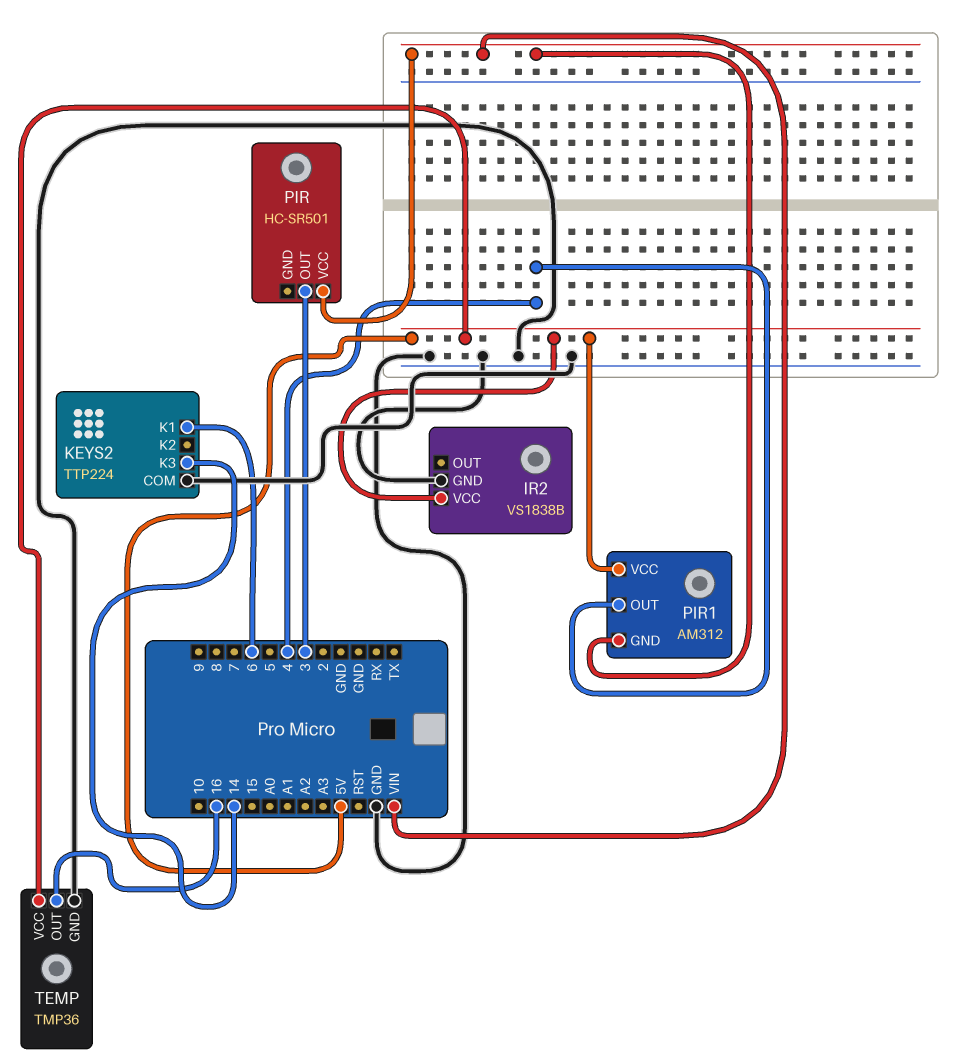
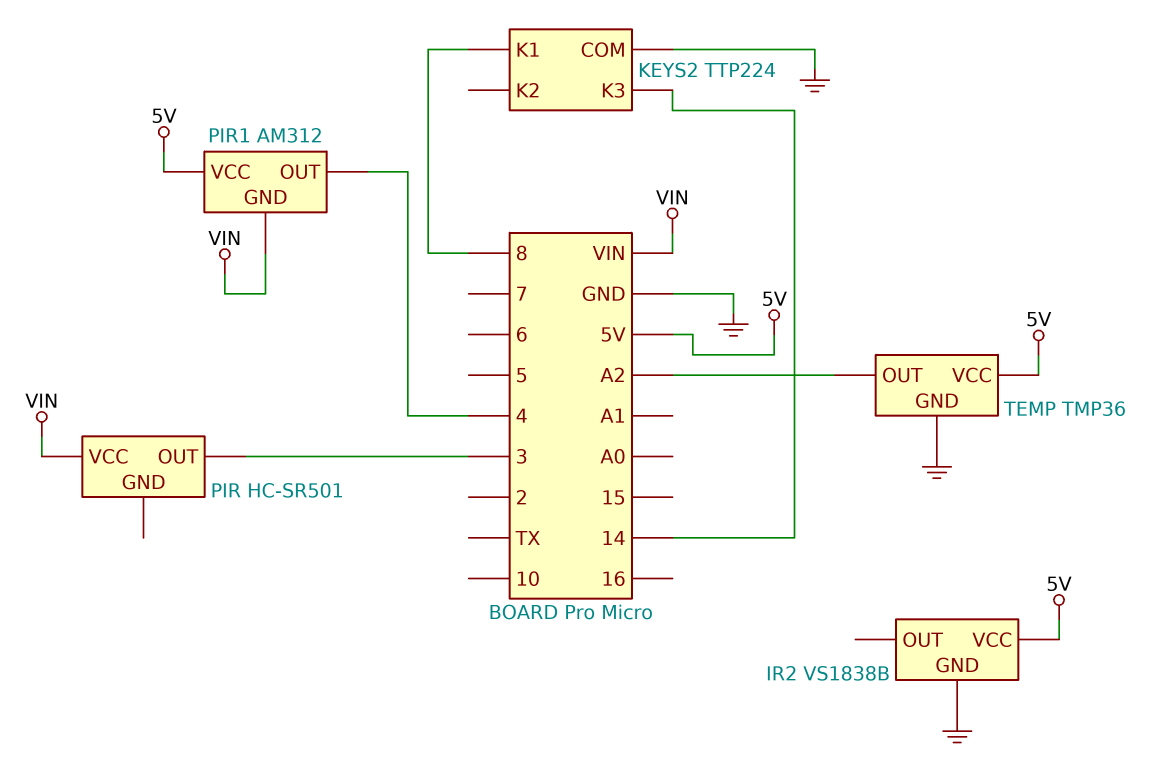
KEYS2 pin K1: 6 -> 8
TEMP pin OUT: 16 -> A2

